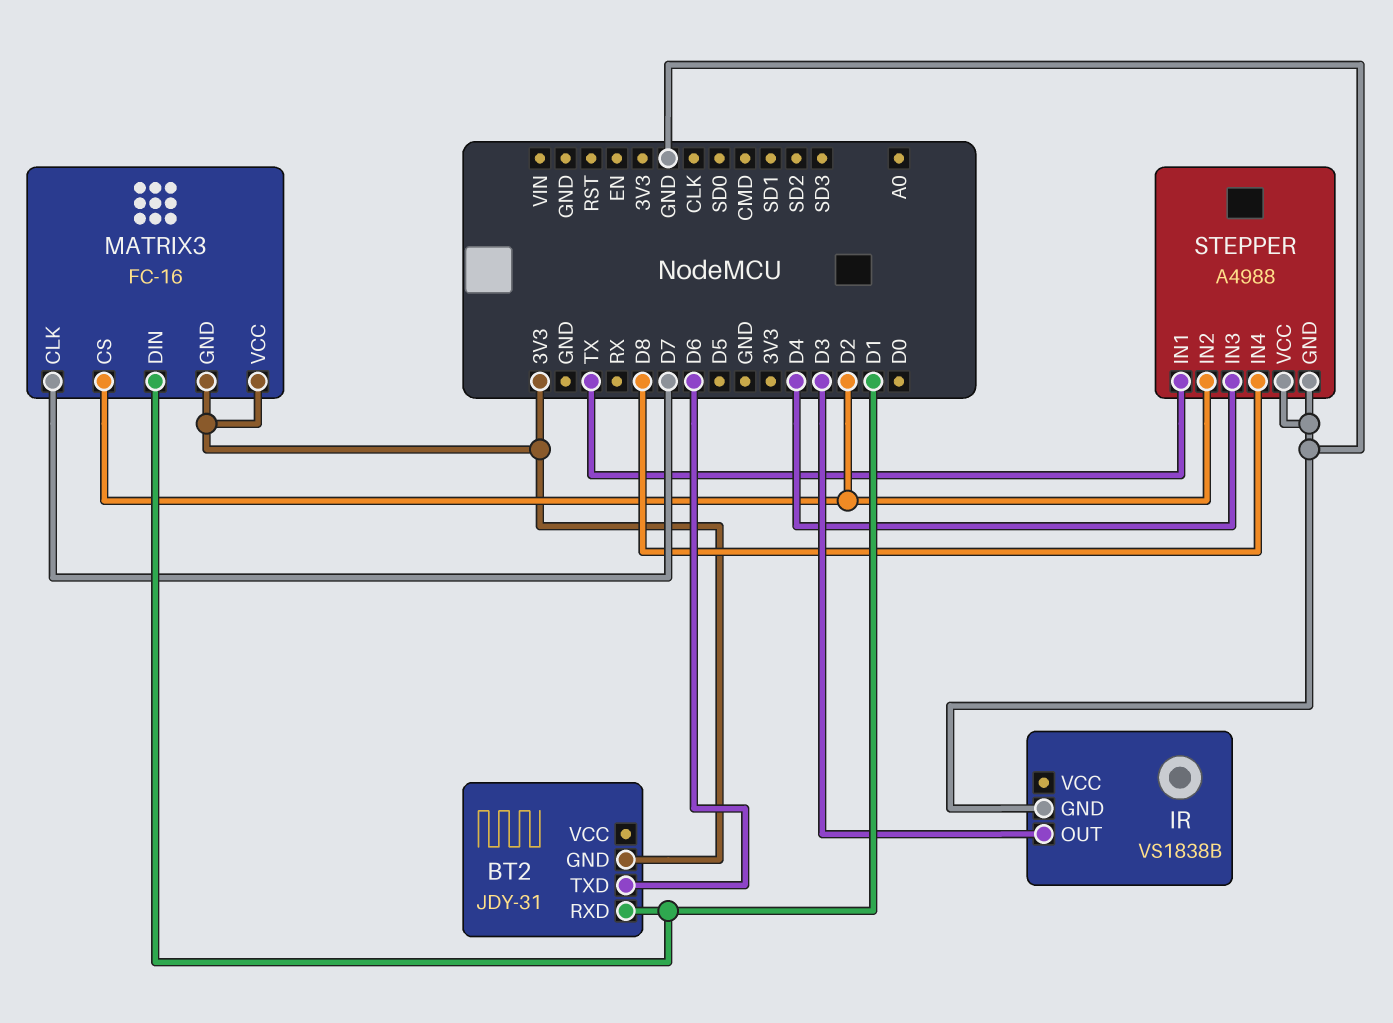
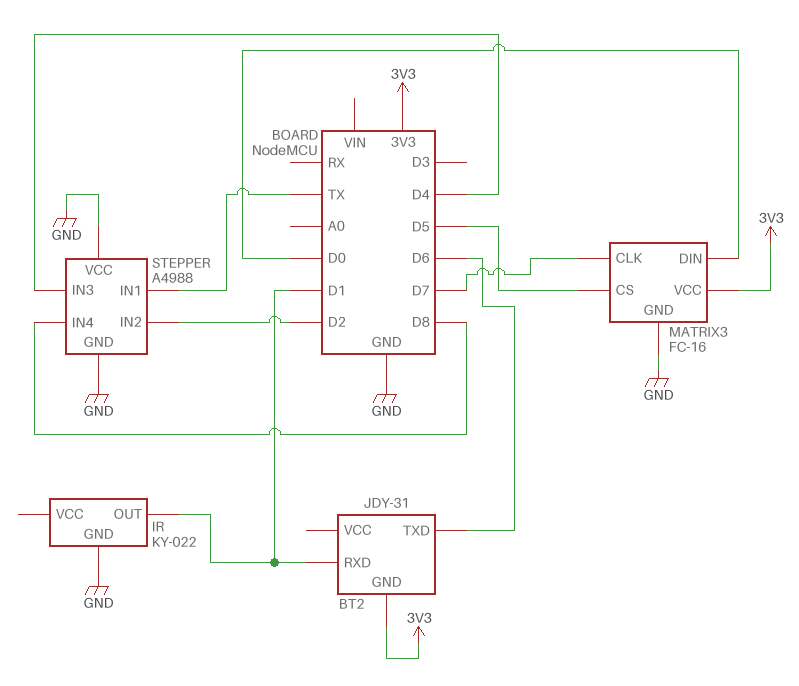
IR: VS1838B -> KY-022
IR pin OUT: D3 -> D1
MATRIX3 pin CS: D2 -> D5
MATRIX3 pin DIN: D1 -> D0
MATRIX3 pin GND: 3V3 -> GND

